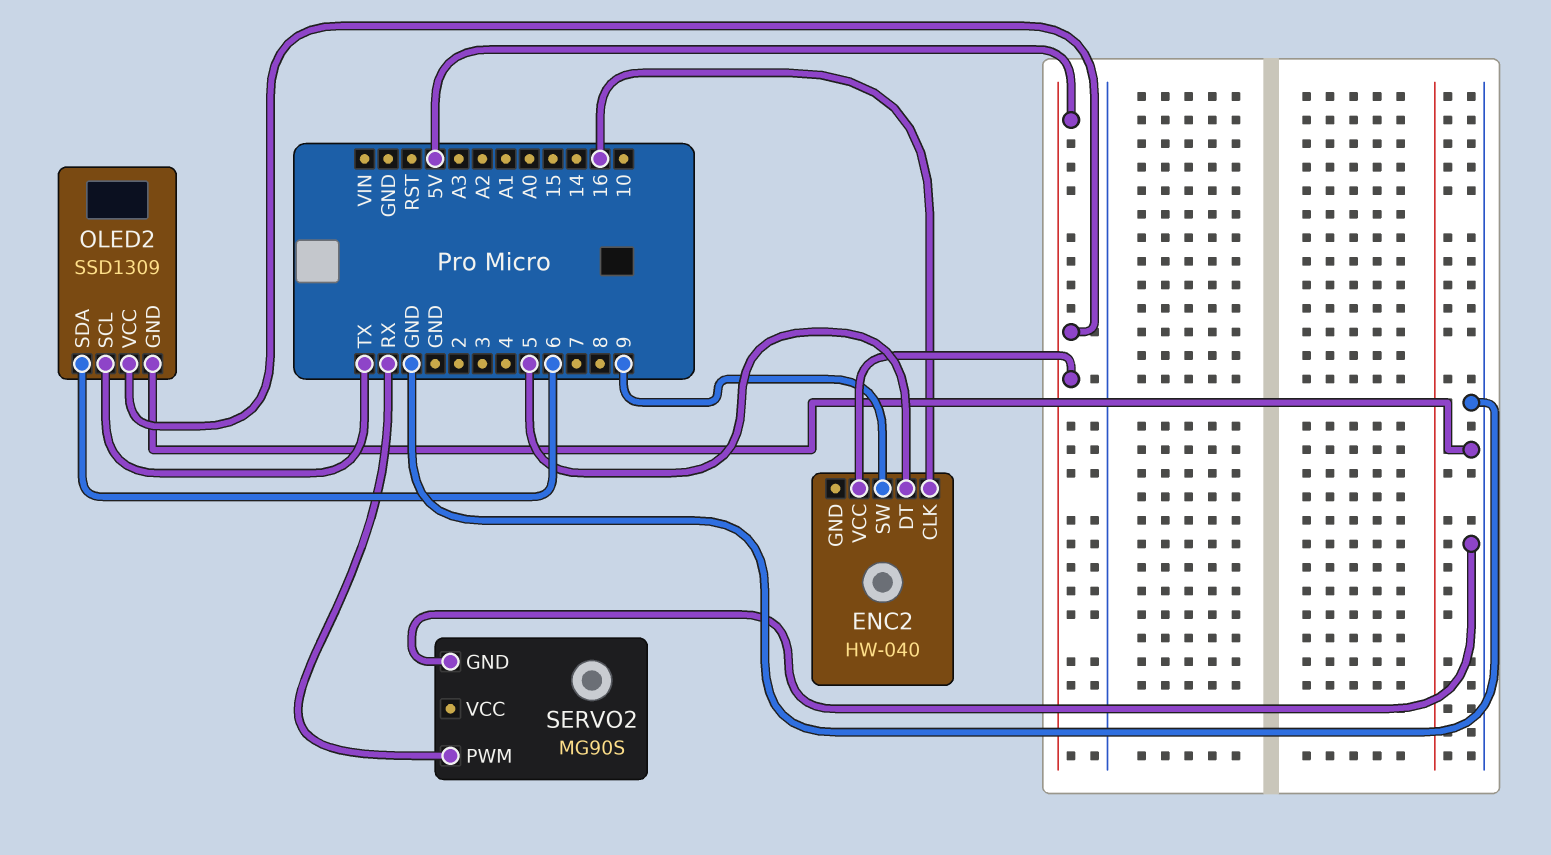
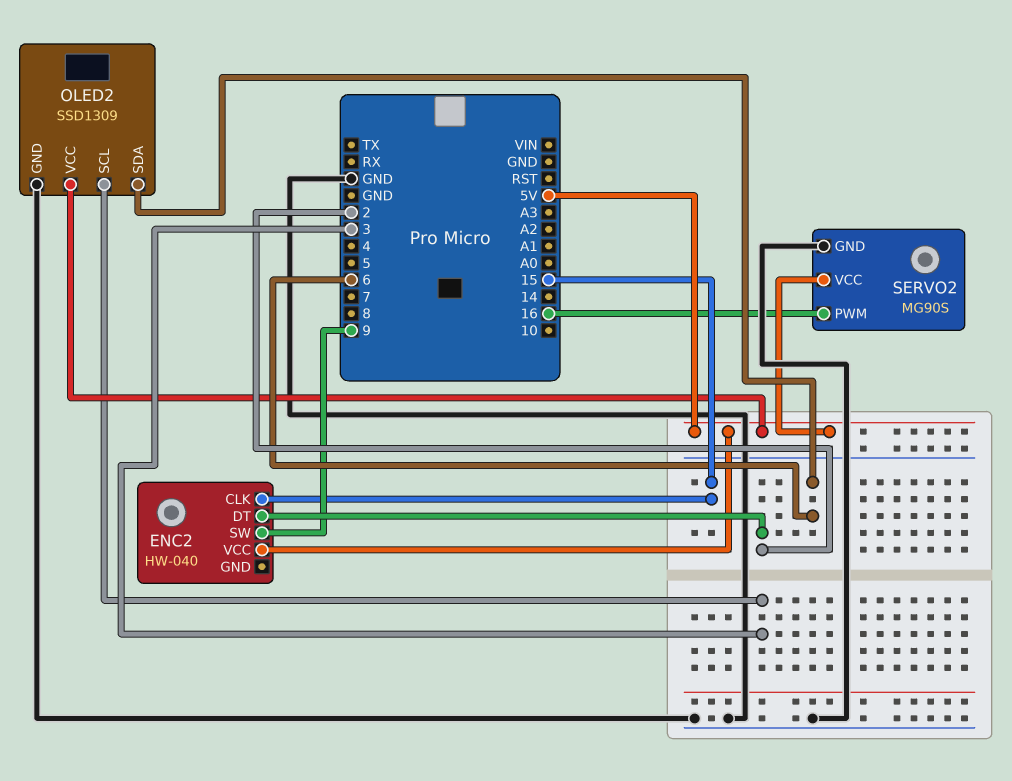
ENC2 pin CLK: 16 -> 15
ENC2 pin DT: 5 -> 2
OLED2 pin SCL: TX -> 3
SERVO2 pin PWM: RX -> 16
SERVO2 pin VCC: none -> 5V

